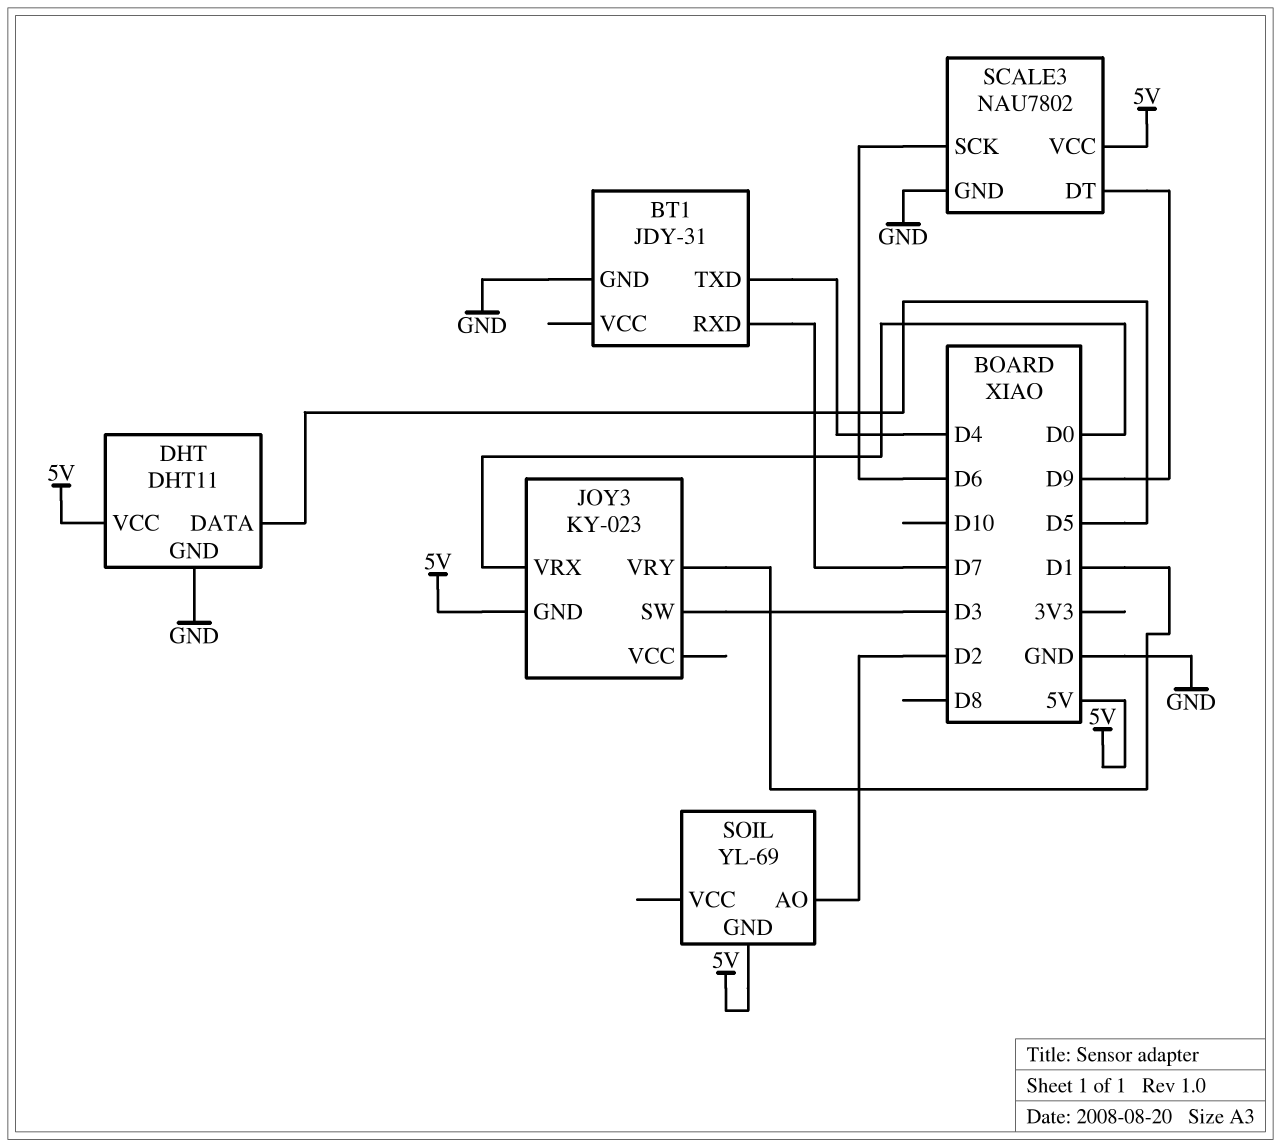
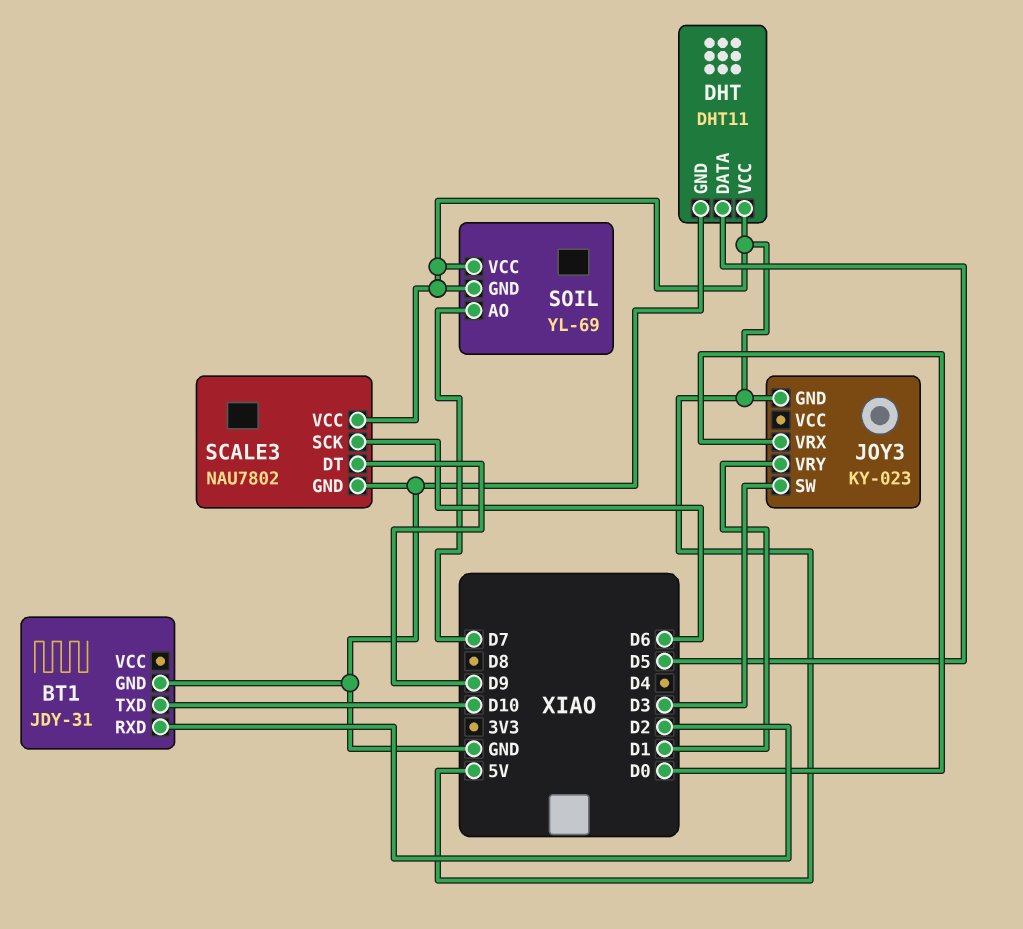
BT1 pin RXD: D7 -> D2
BT1 pin TXD: D4 -> D10
SOIL pin AO: D2 -> D7
SOIL pin VCC: none -> 5V

